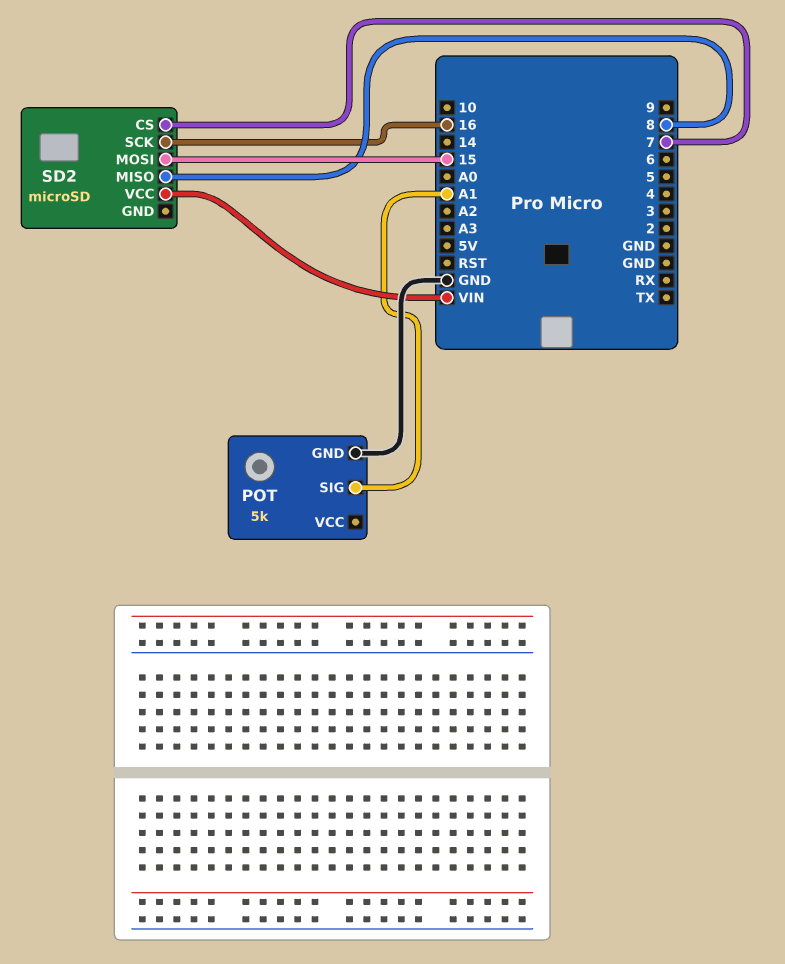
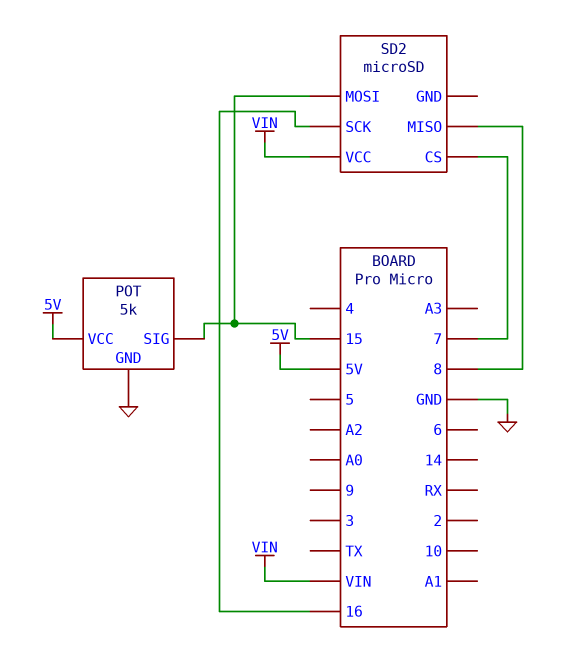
POT pin SIG: A1 -> 15
POT pin VCC: none -> 5V

